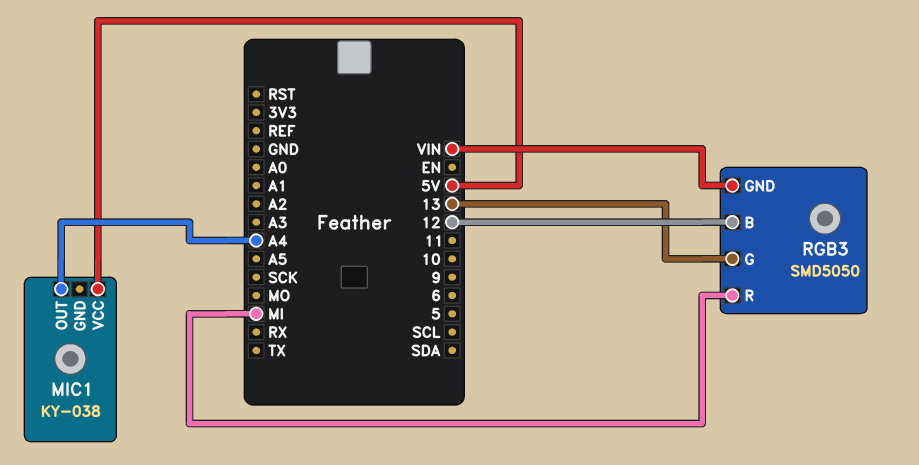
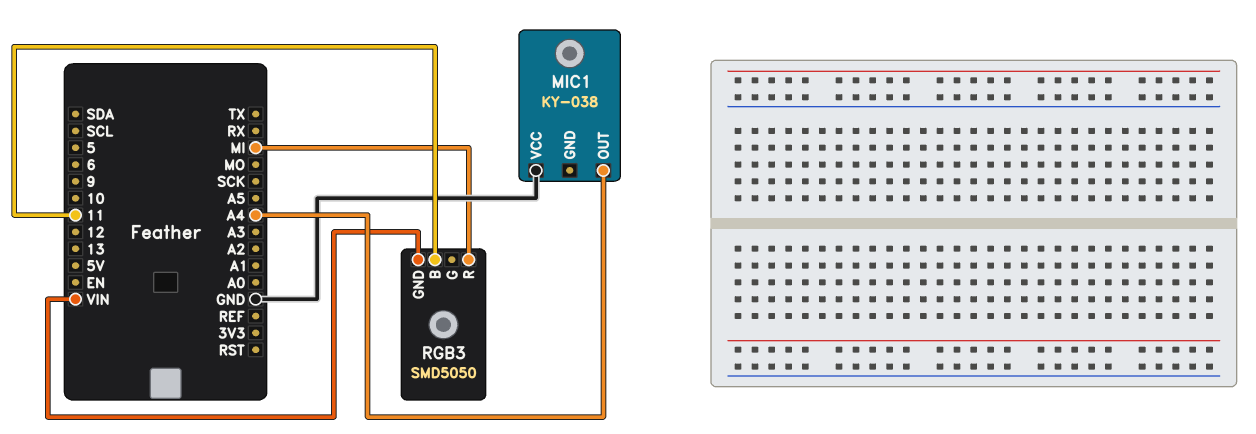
MIC1 pin VCC: 5V -> GND
RGB3 pin B: 12 -> 11
RGB3 pin G: 13 -> none

